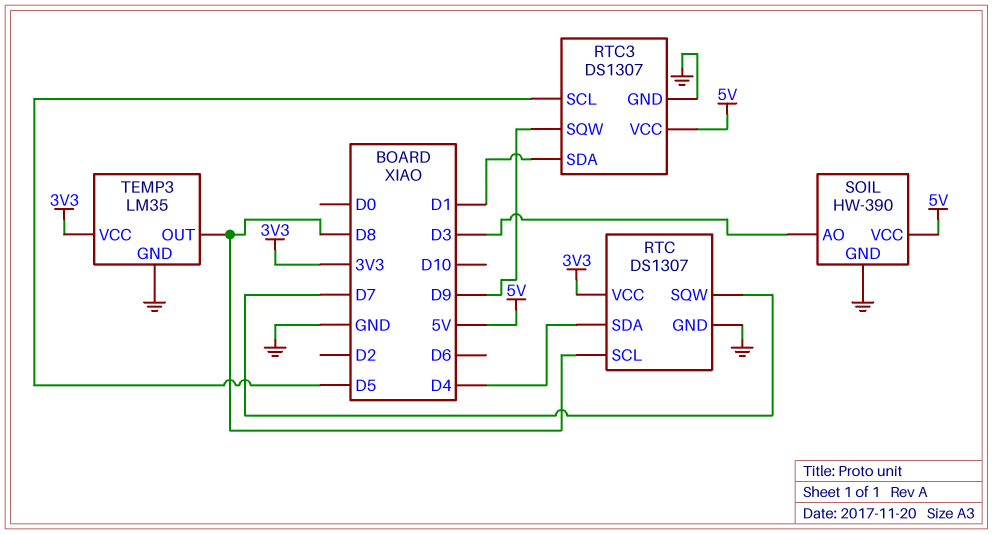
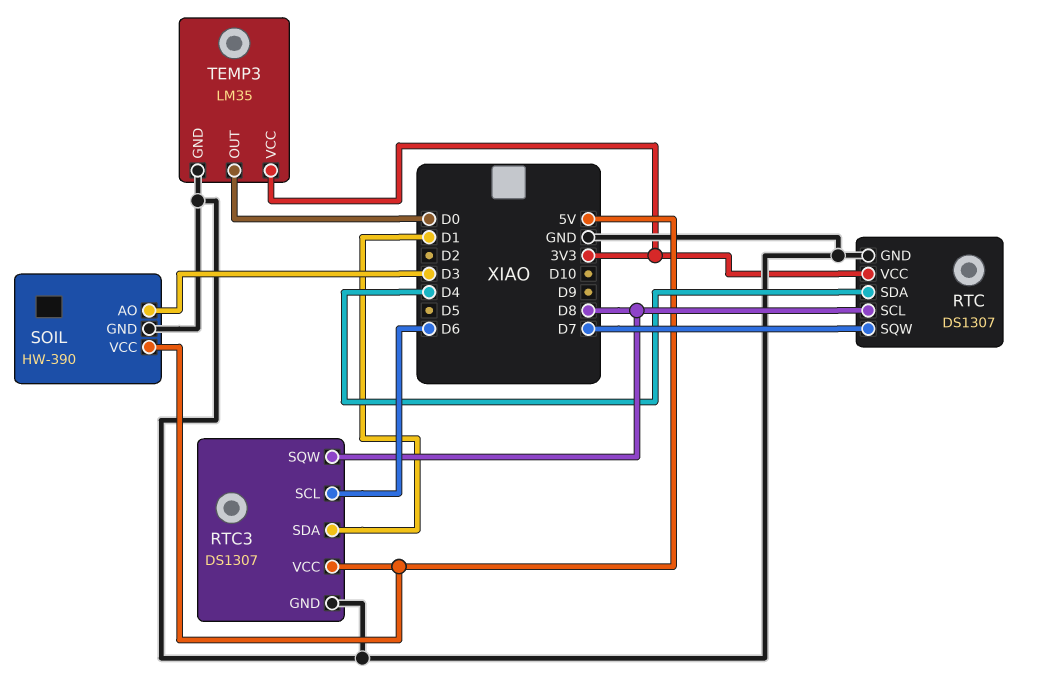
RTC3 pin SCL: D5 -> D6
RTC3 pin SQW: D9 -> D8
TEMP3 pin OUT: D8 -> D0

